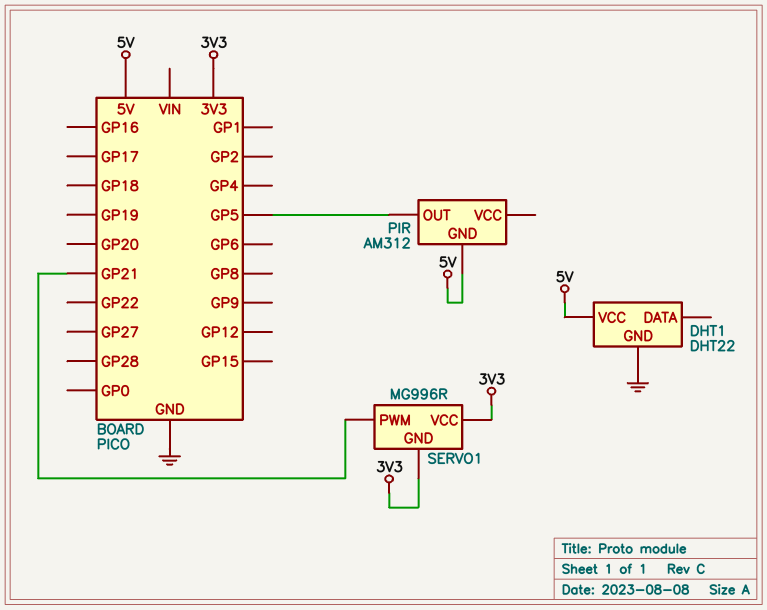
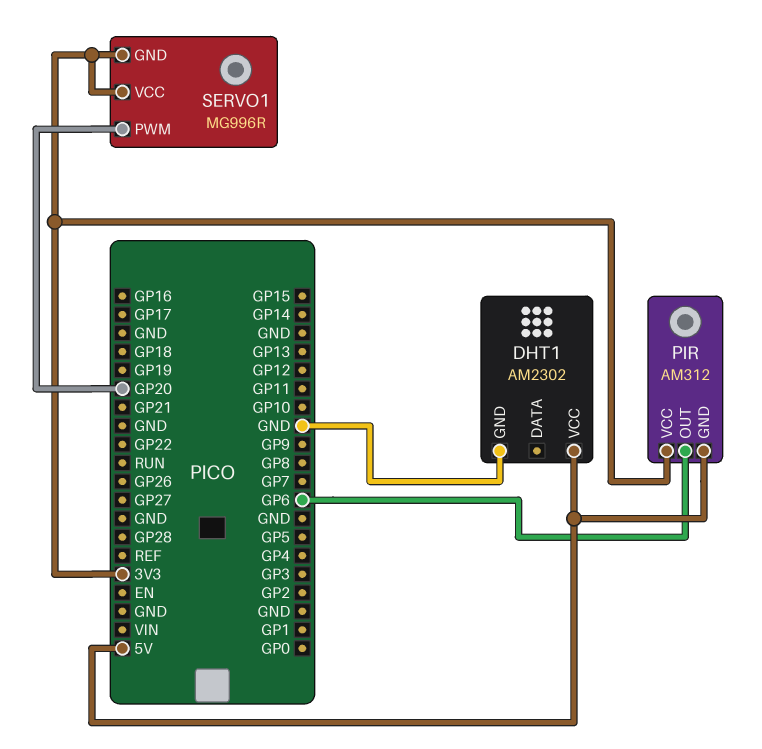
DHT1: DHT22 -> AM2302
PIR pin OUT: GP5 -> GP6
PIR pin VCC: none -> 3V3
SERVO1 pin PWM: GP21 -> GP20

